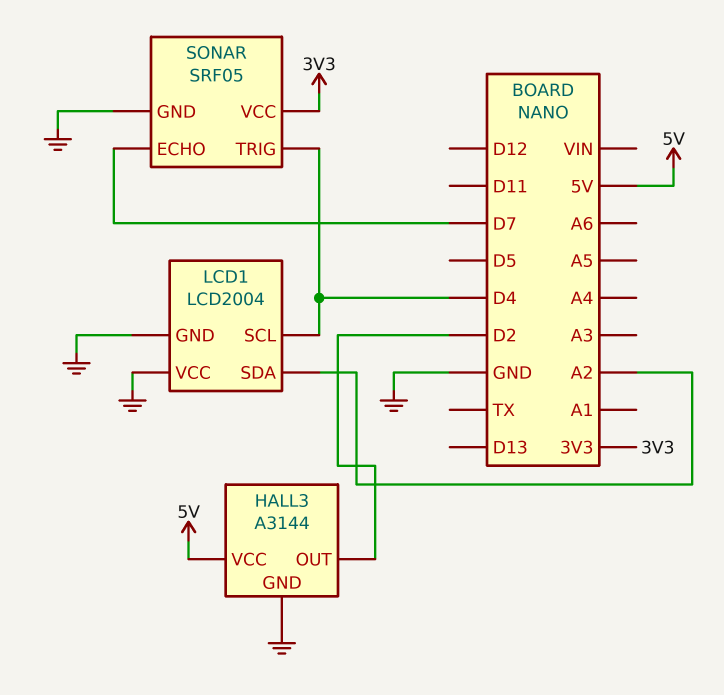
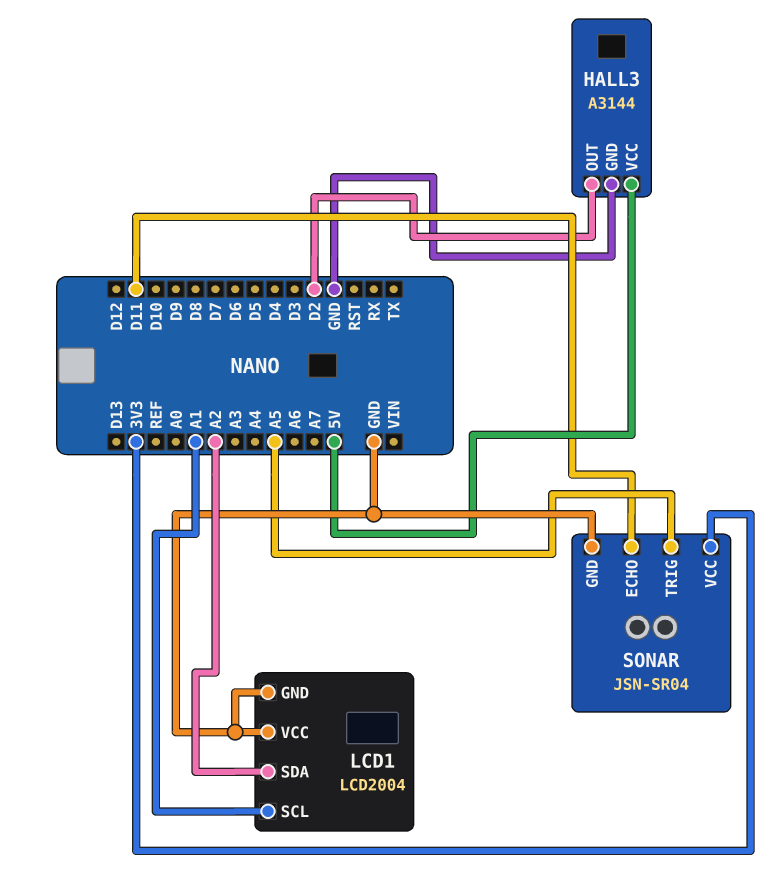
LCD1 pin SCL: D4 -> A1
SONAR: SRF05 -> JSN-SR04
SONAR pin ECHO: D7 -> D11
SONAR pin TRIG: D4 -> A5

